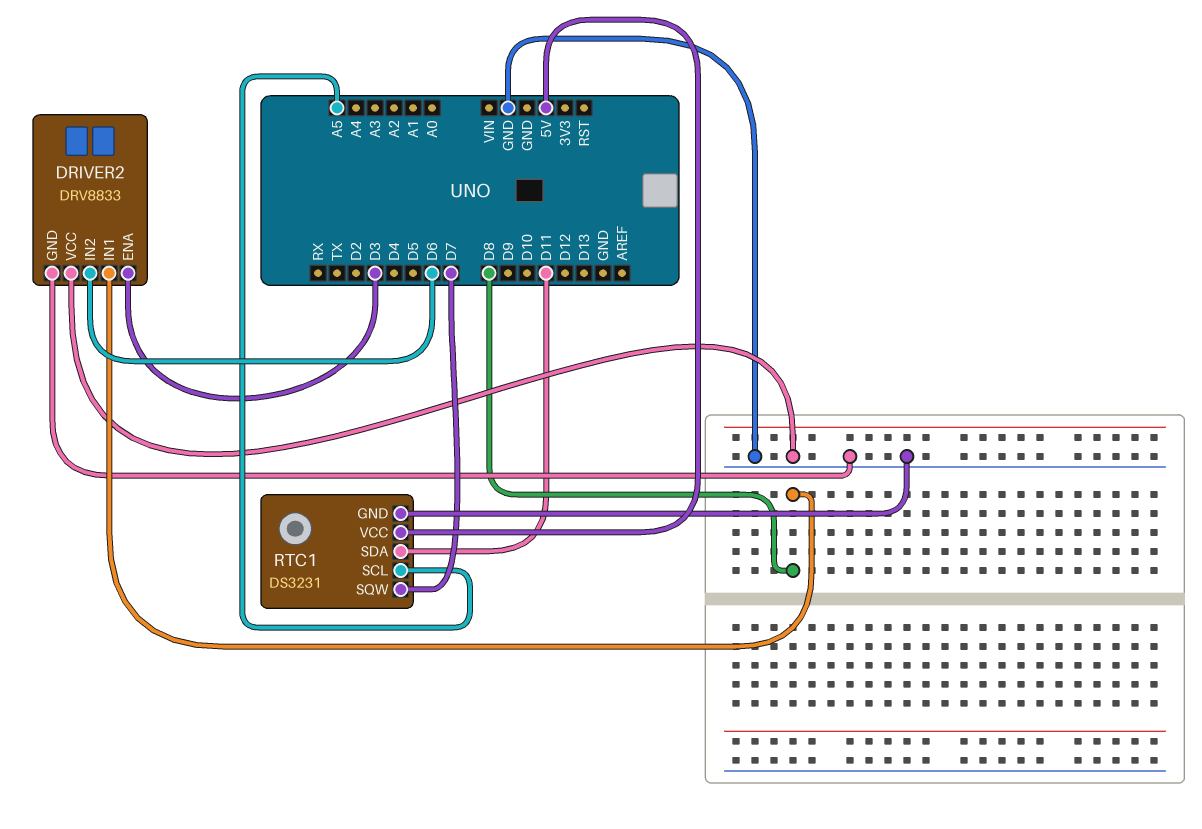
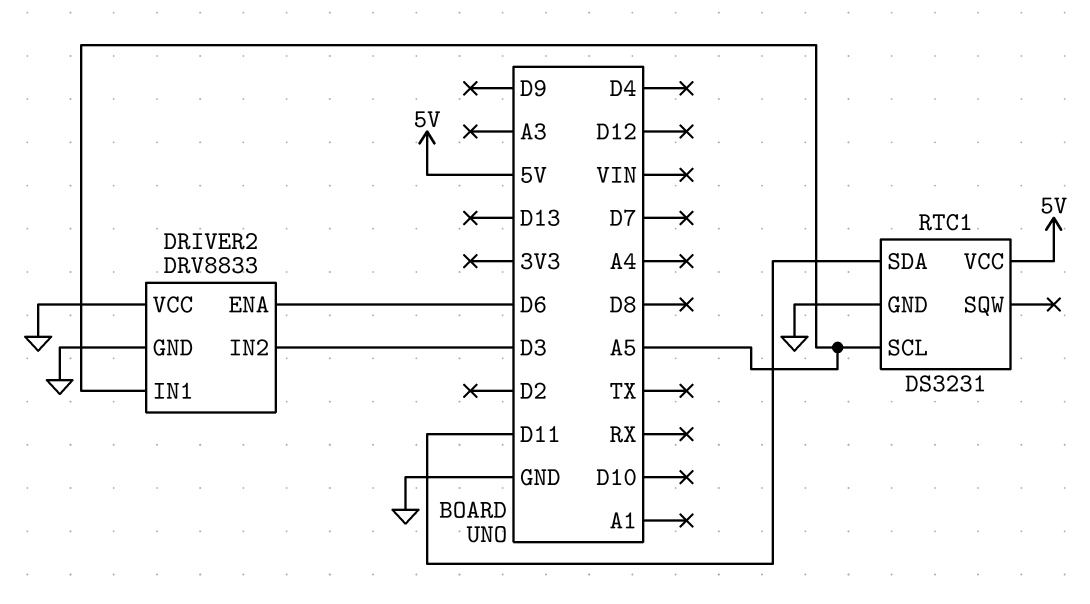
DRIVER2 pin ENA: D3 -> D6
DRIVER2 pin IN1: D8 -> A5
DRIVER2 pin IN2: D6 -> D3
RTC1 pin SQW: D7 -> none

